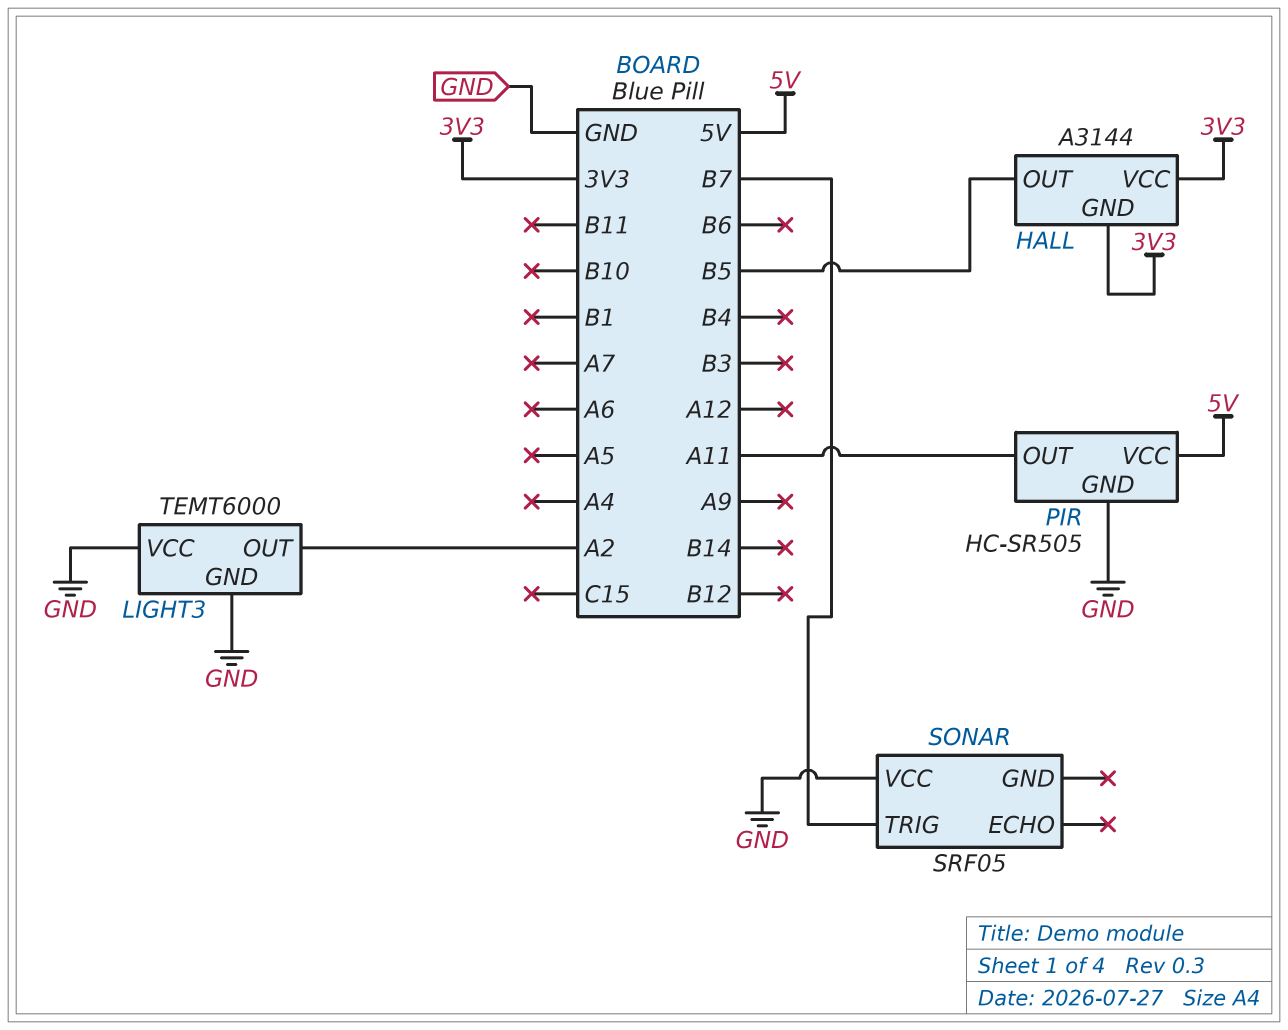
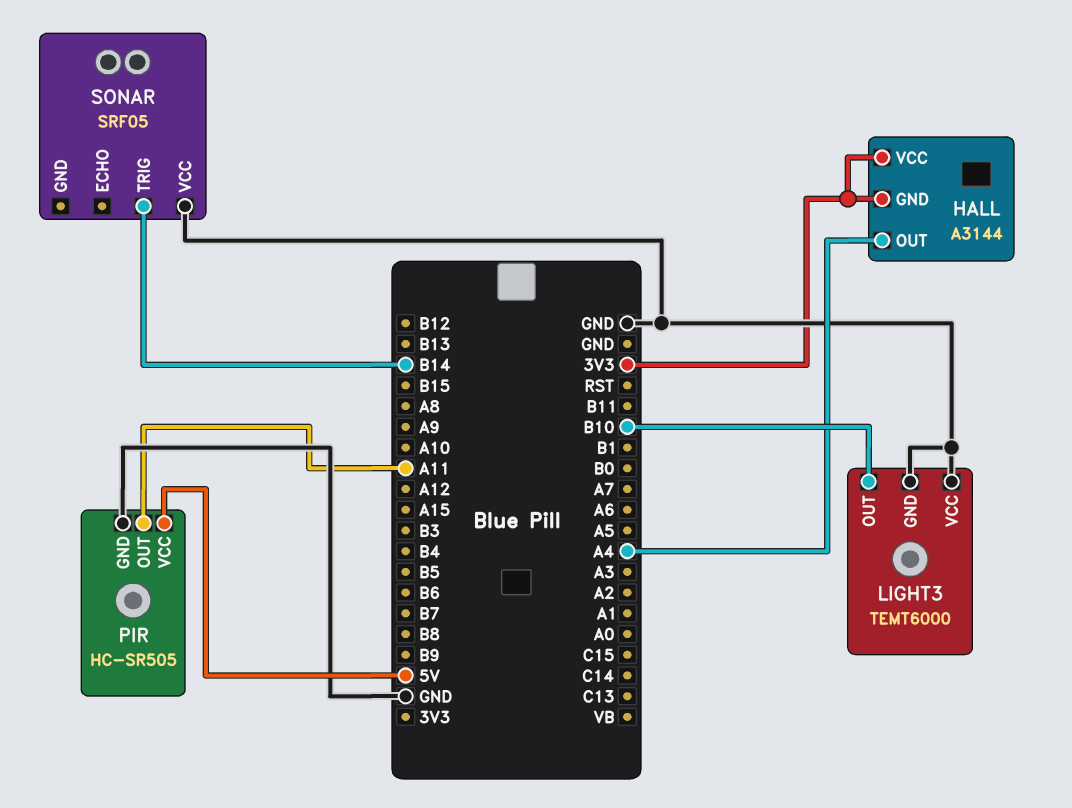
HALL pin OUT: B5 -> A4
LIGHT3 pin OUT: A2 -> B10
SONAR pin TRIG: B7 -> B14

